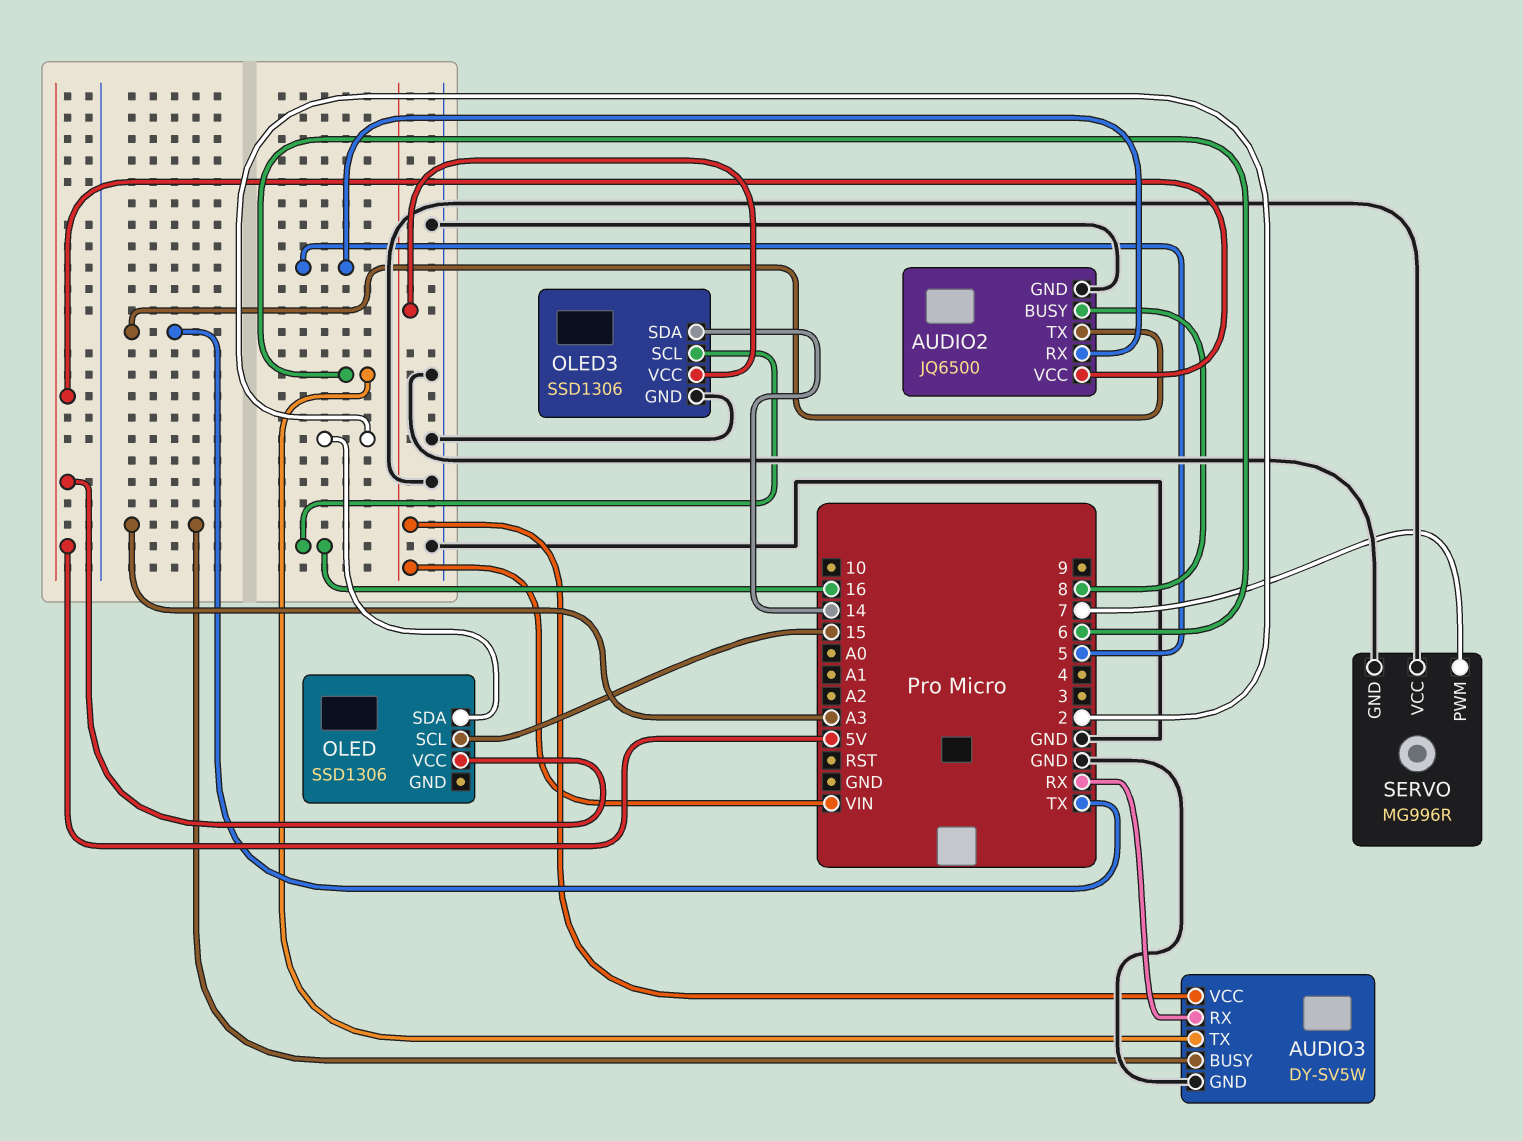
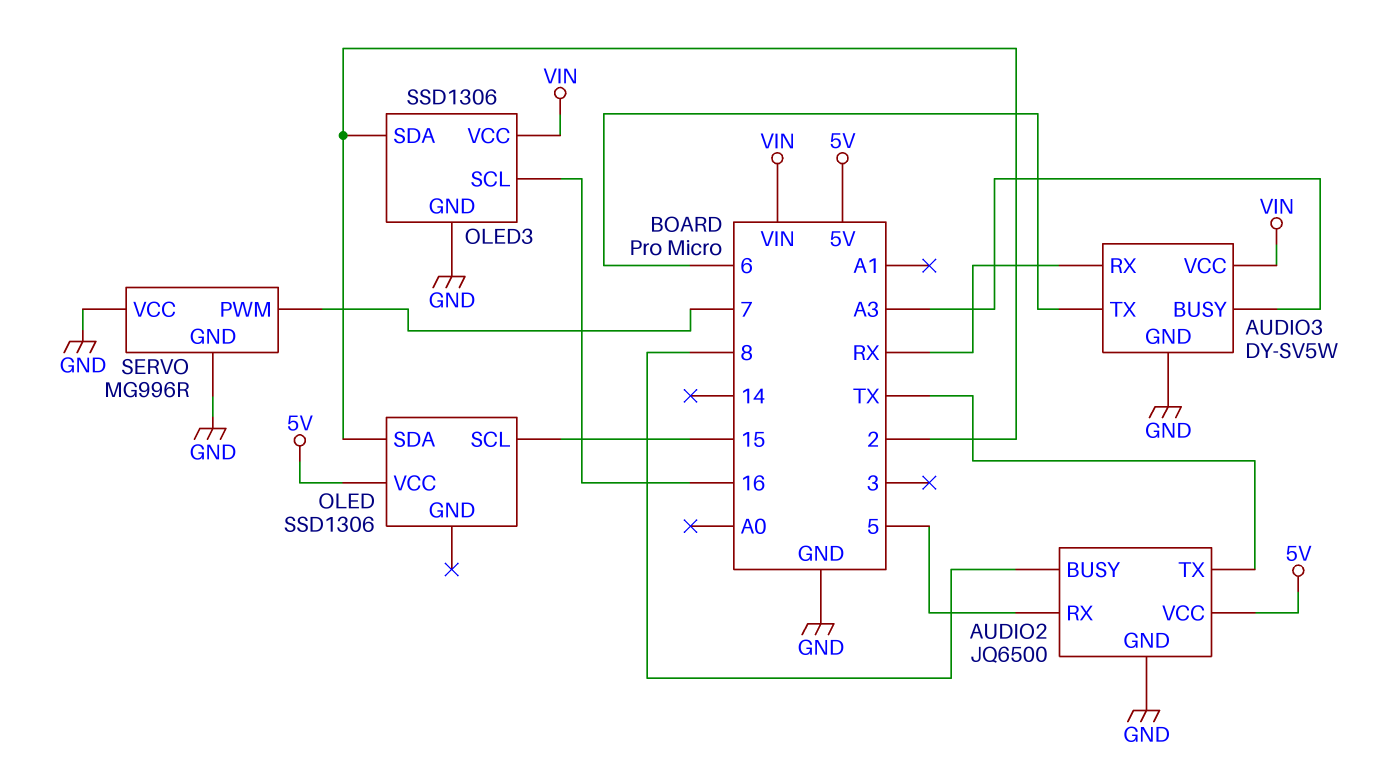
OLED3 pin SDA: 14 -> 2

